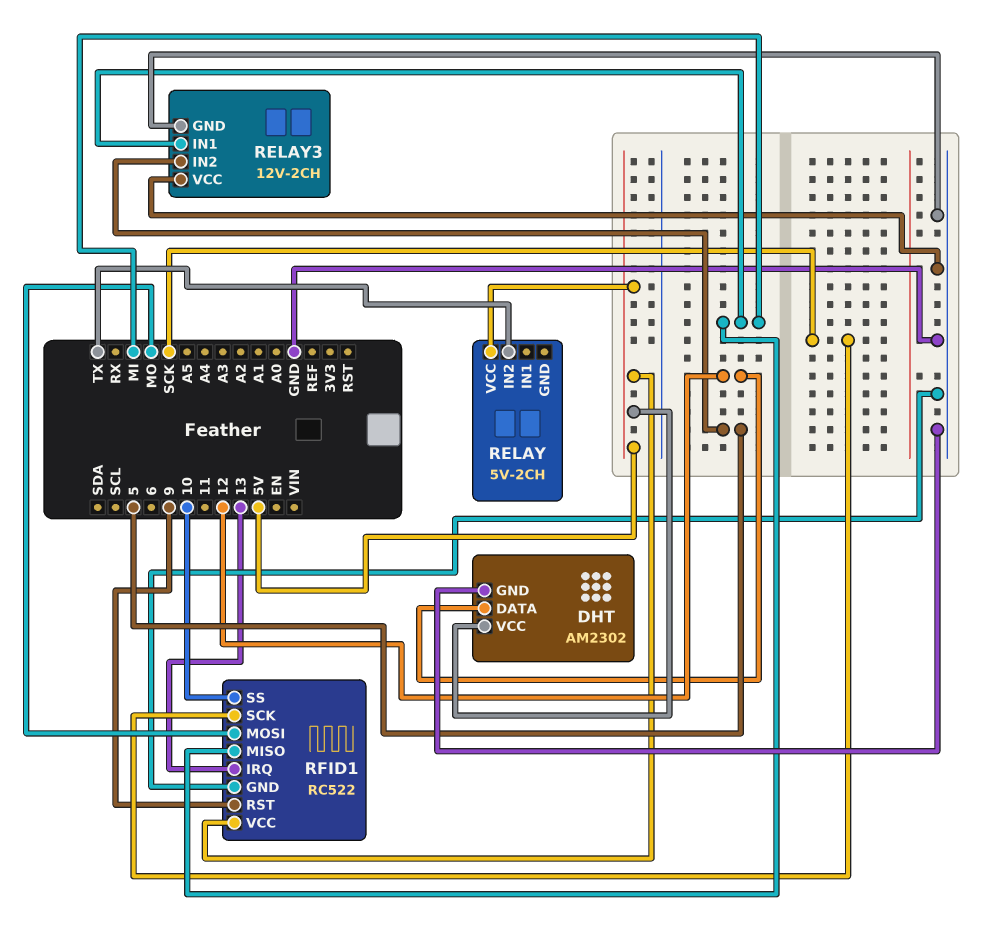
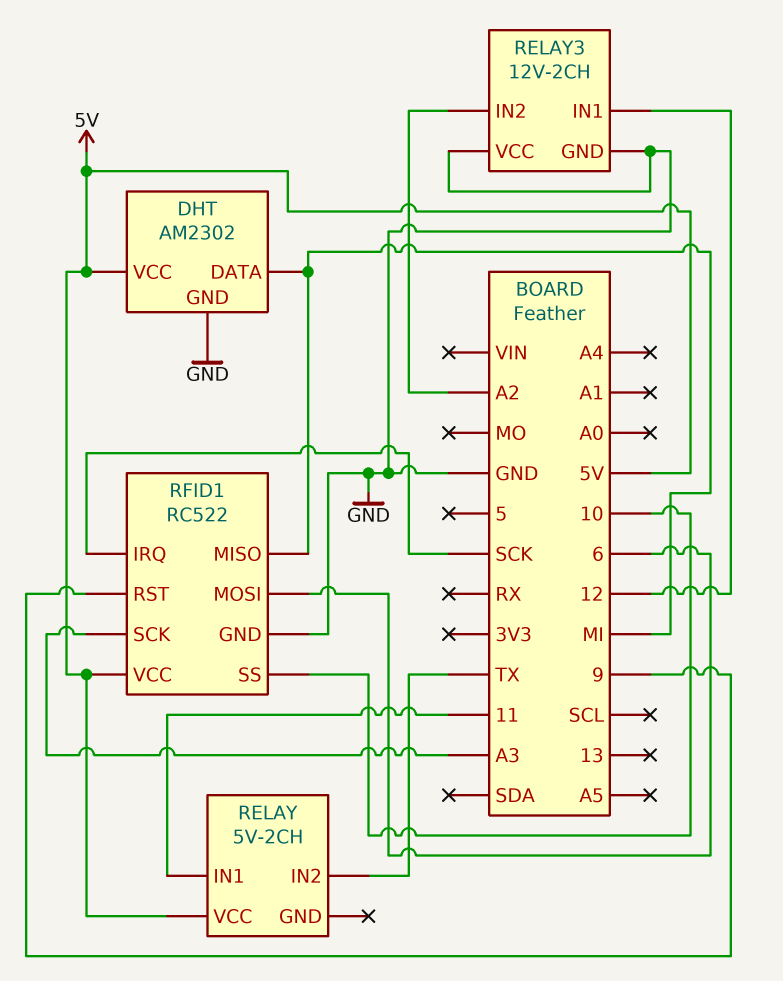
DHT pin DATA: 12 -> MI
RELAY pin IN1: none -> 11
RELAY3 pin IN1: MI -> 12
RELAY3 pin IN2: 5 -> A2
RFID1 pin IRQ: 13 -> SCK
RFID1 pin MOSI: MO -> 6
RFID1 pin SCK: SCK -> A3

